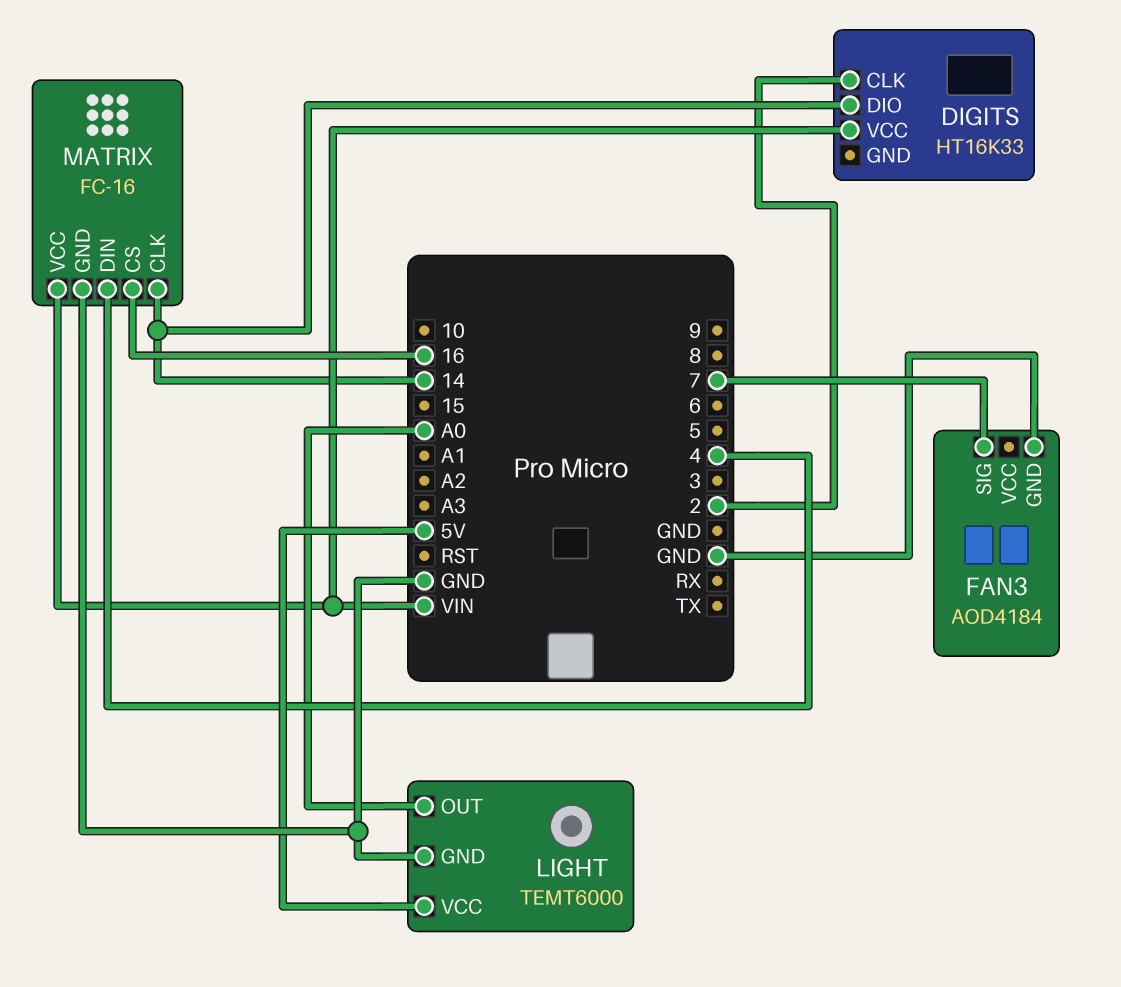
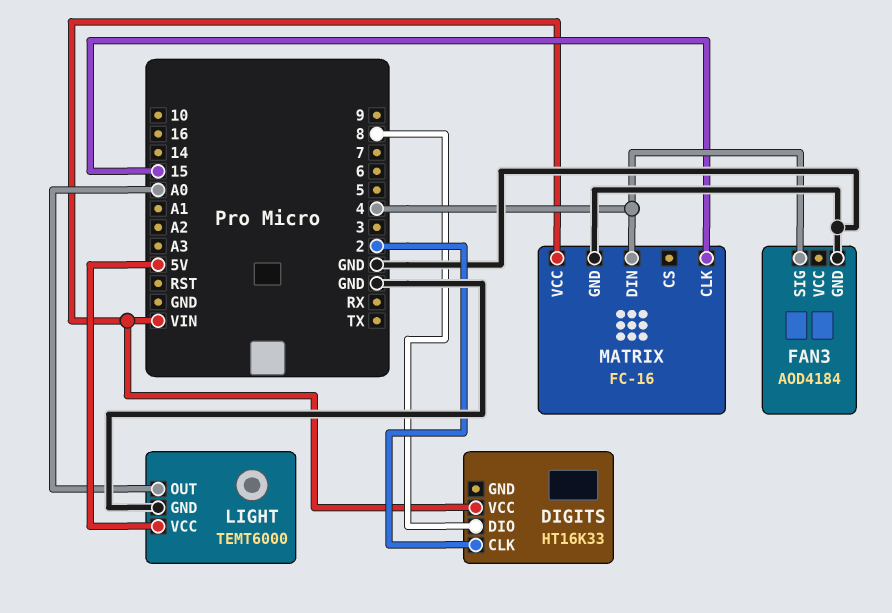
DIGITS pin DIO: 14 -> 8
FAN3 pin SIG: 7 -> 4
MATRIX pin CLK: 14 -> 15
MATRIX pin CS: 16 -> none

